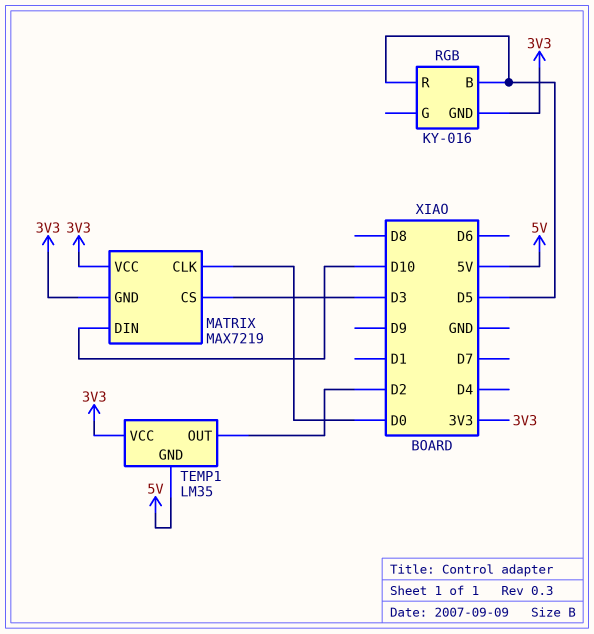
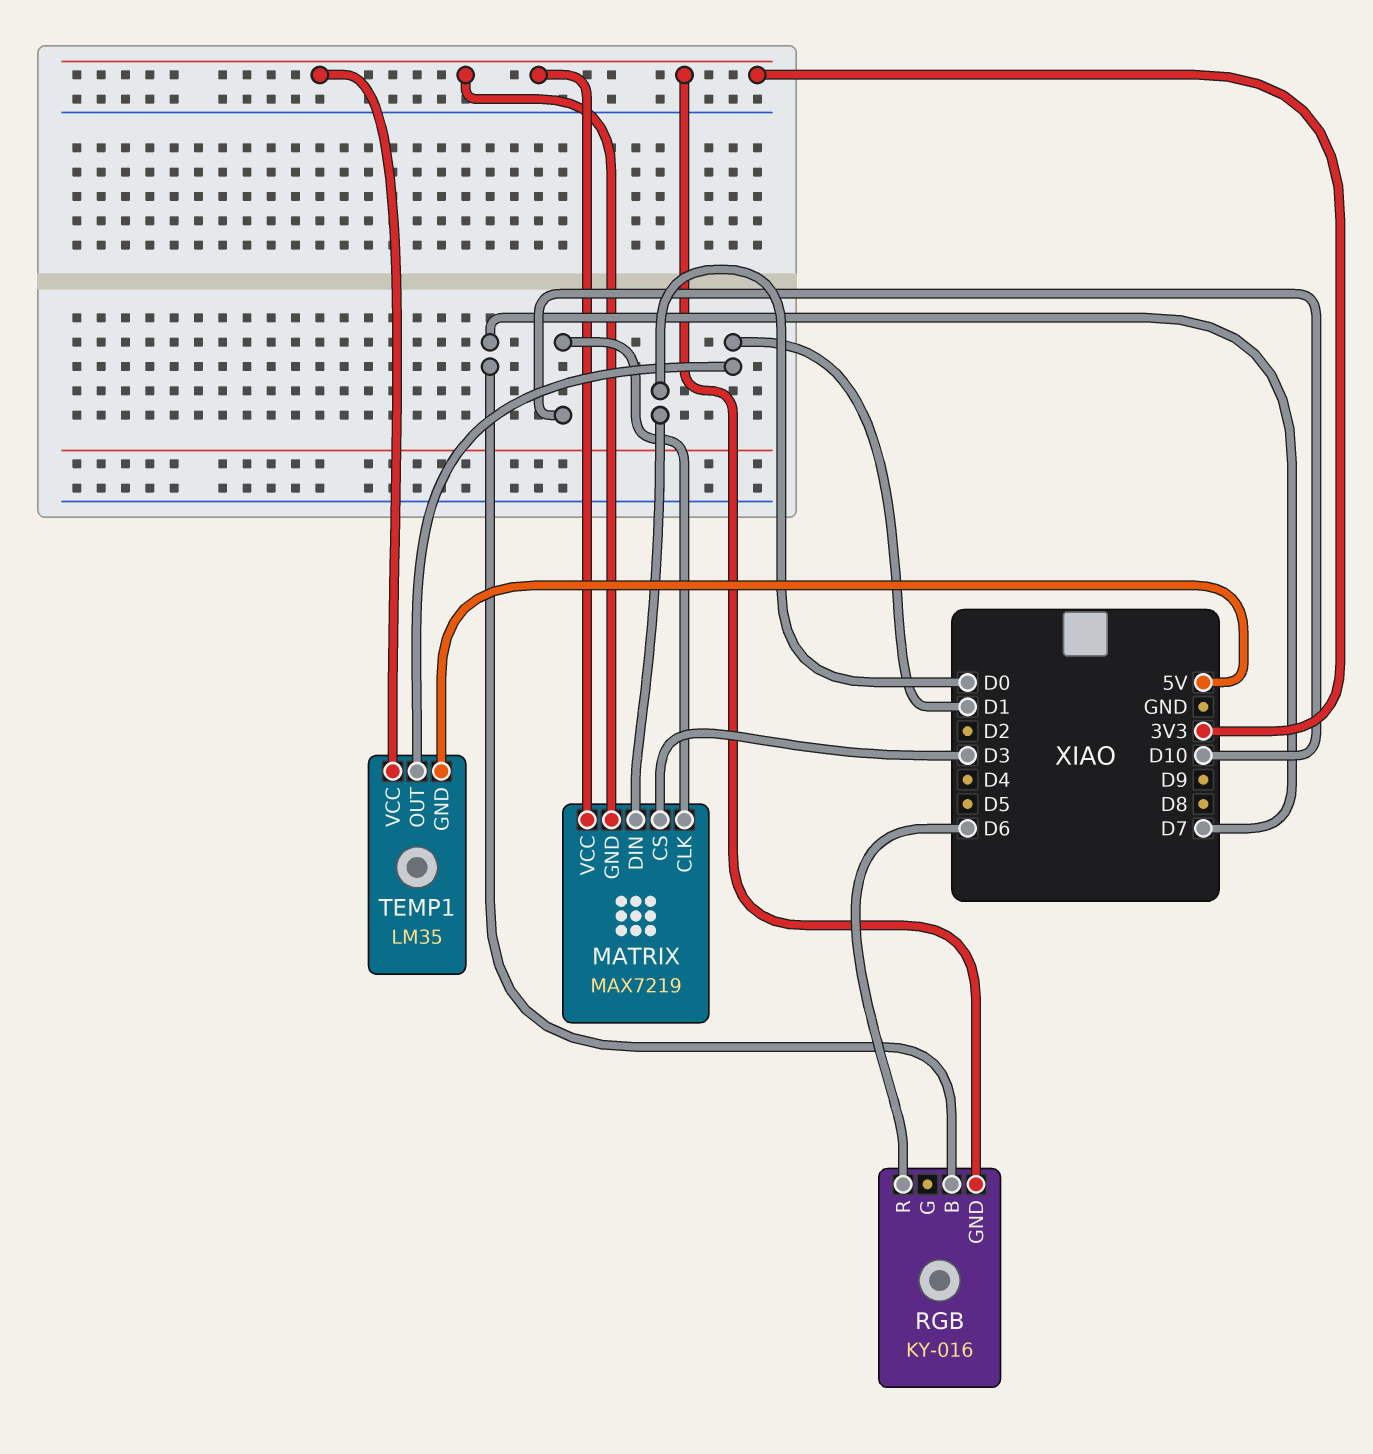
MATRIX pin CLK: D0 -> D10
MATRIX pin DIN: D10 -> D0
RGB pin B: D5 -> D7
RGB pin R: D5 -> D6
TEMP1 pin OUT: D2 -> D1

